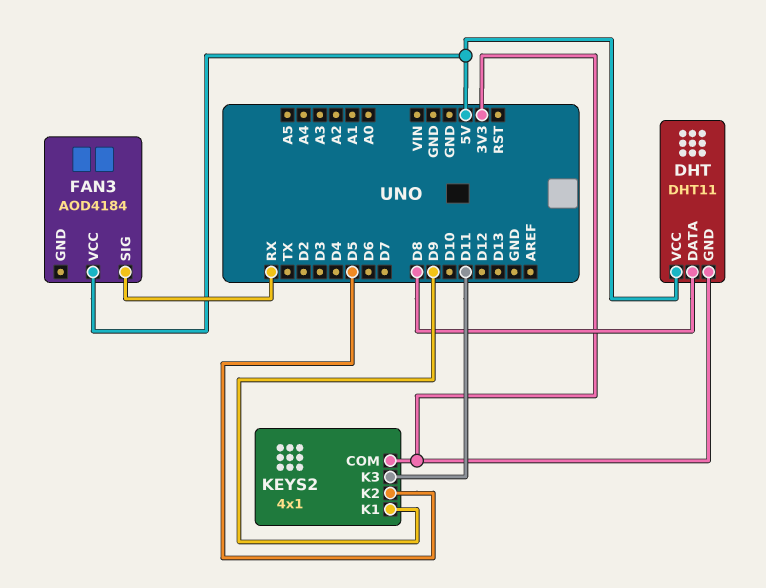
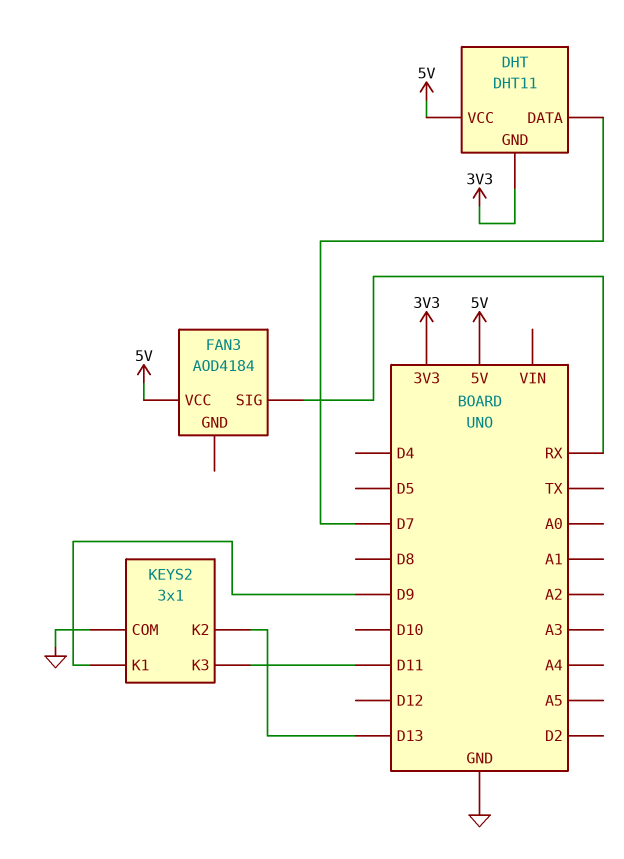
DHT pin DATA: D8 -> D7
KEYS2: 4x1 -> 3x1
KEYS2 pin COM: 3V3 -> GND
KEYS2 pin K2: D5 -> D13

